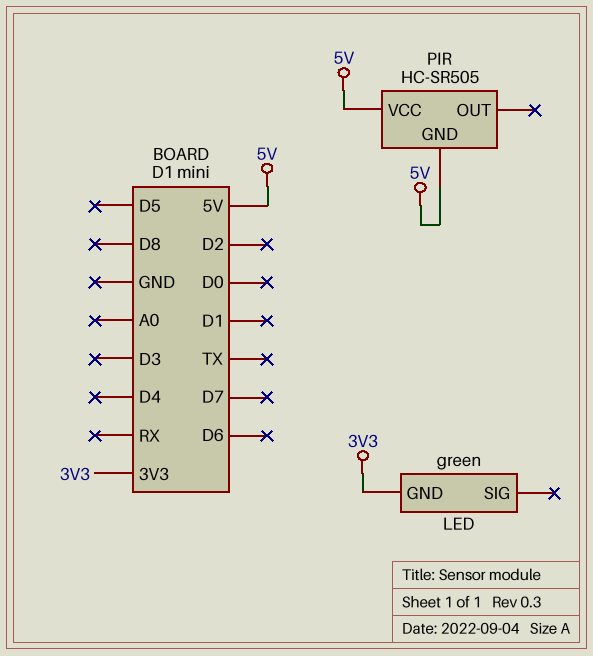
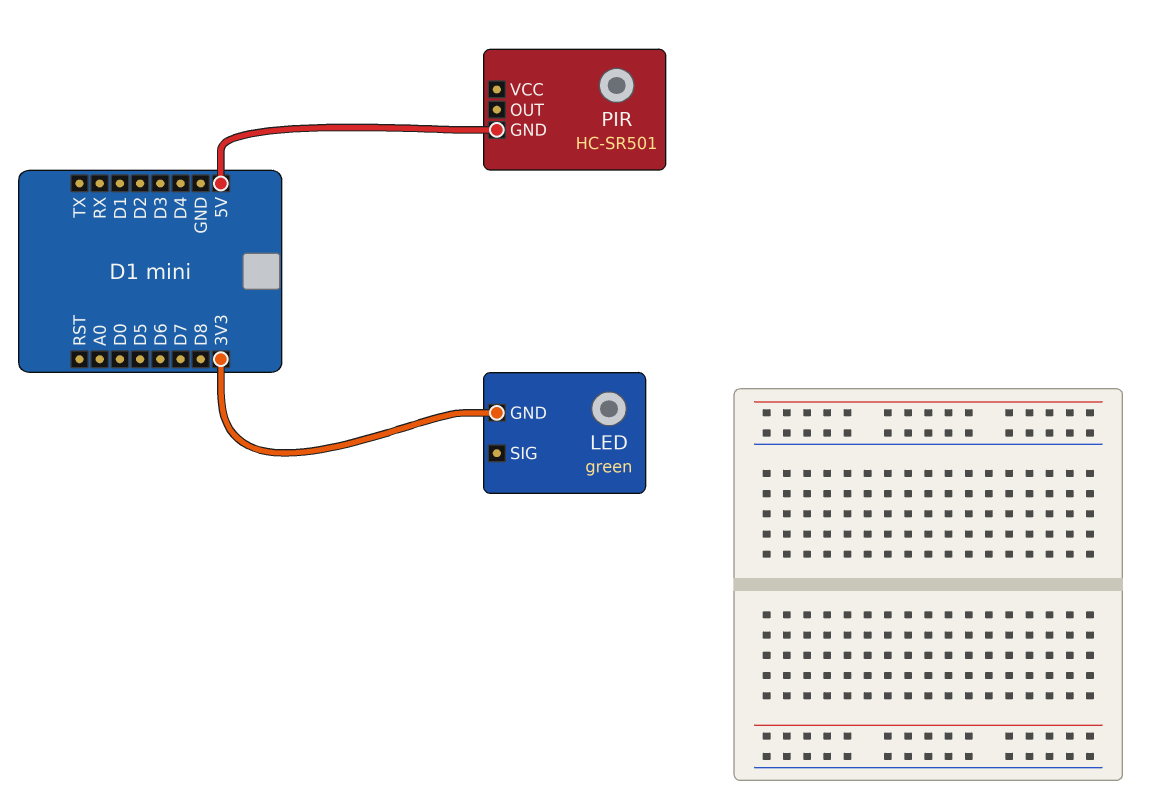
PIR: HC-SR505 -> HC-SR501
PIR pin VCC: 5V -> none

